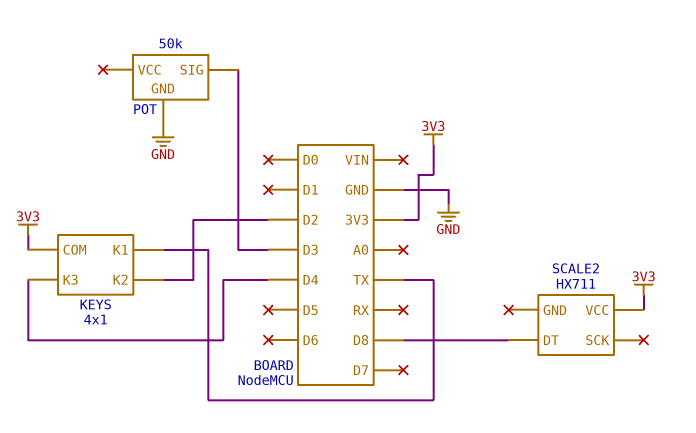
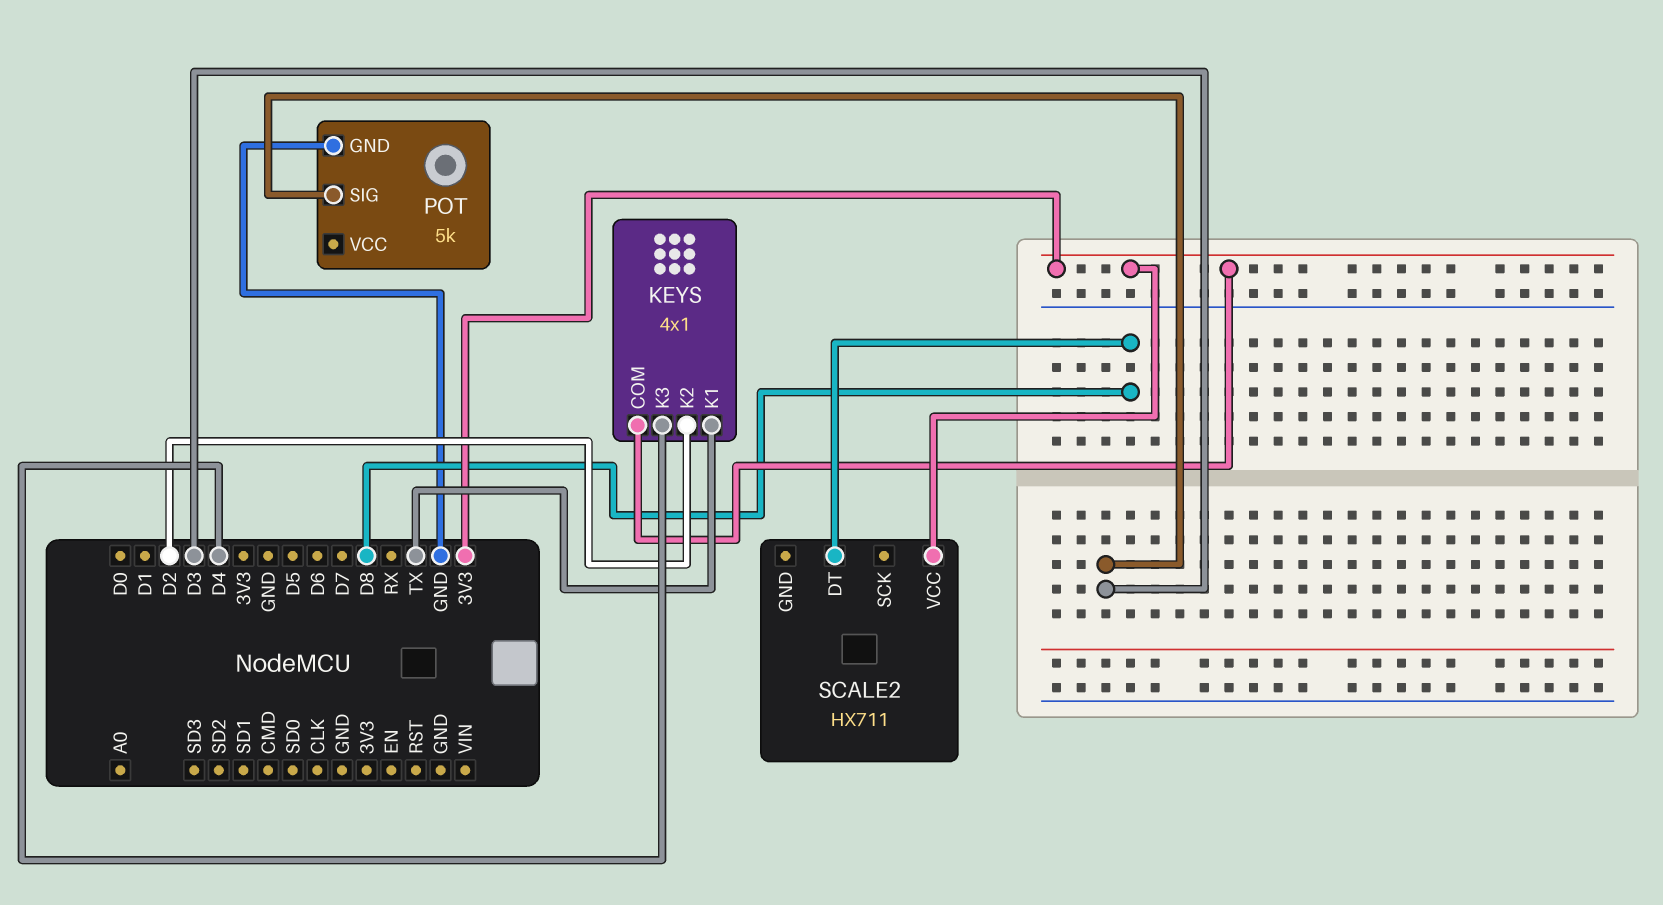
POT: 50k -> 5k

